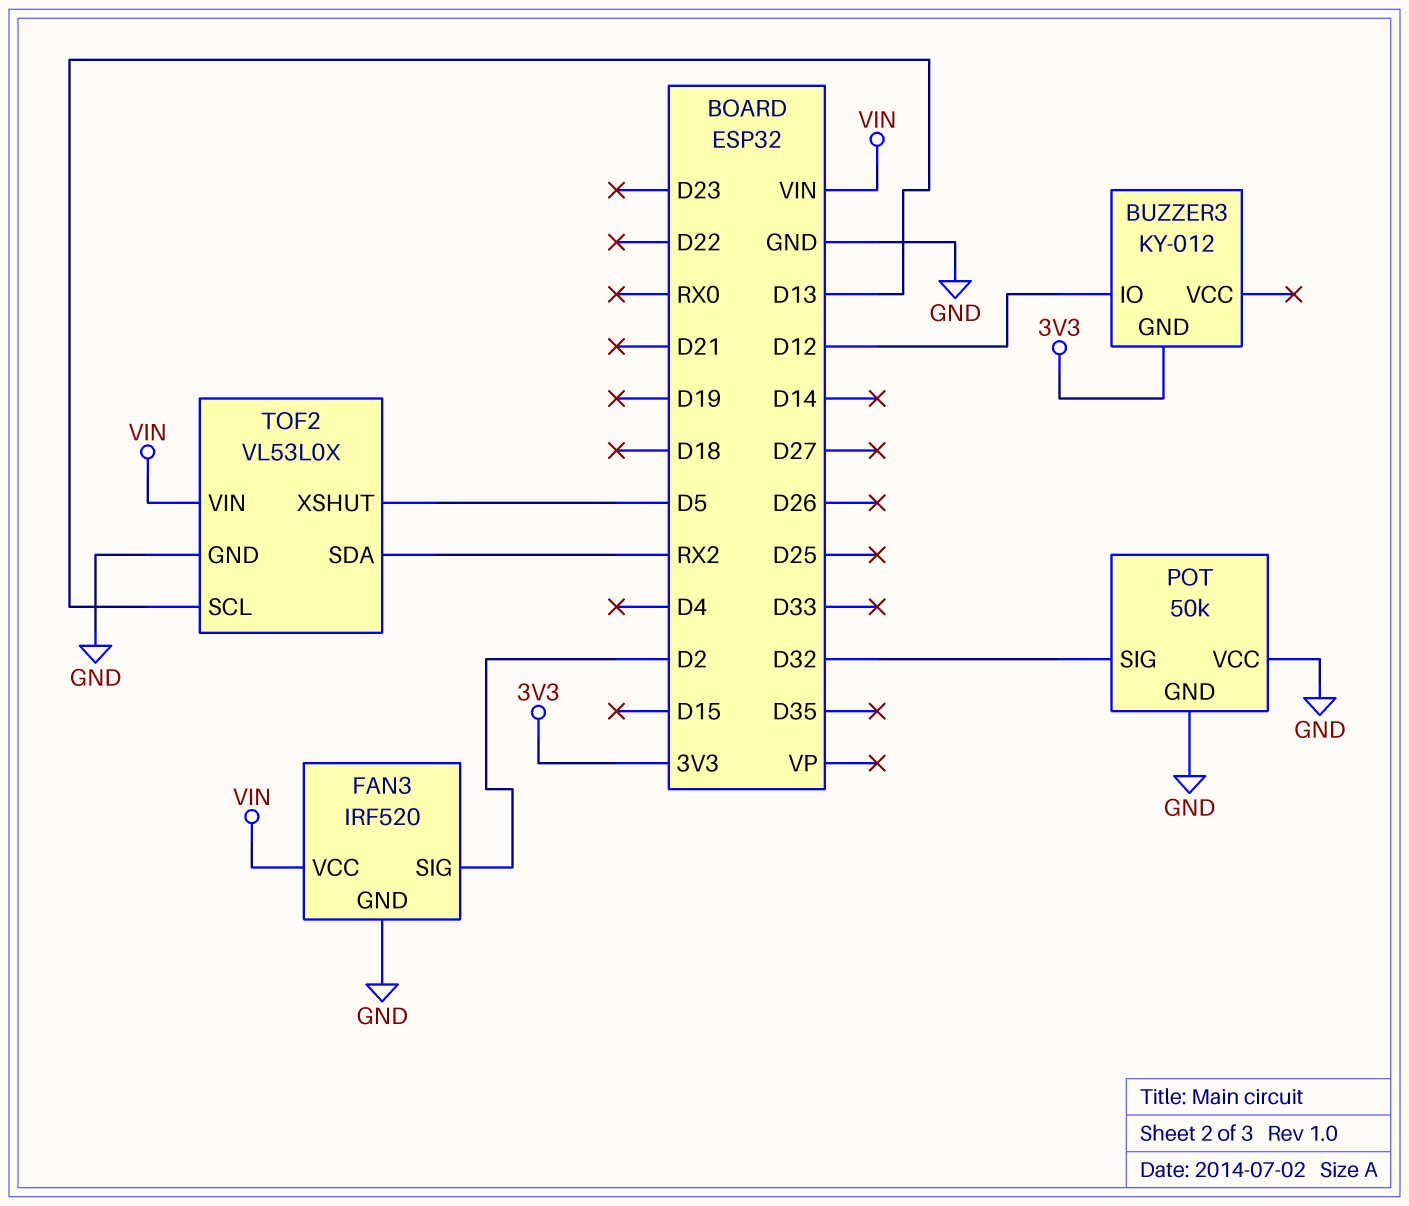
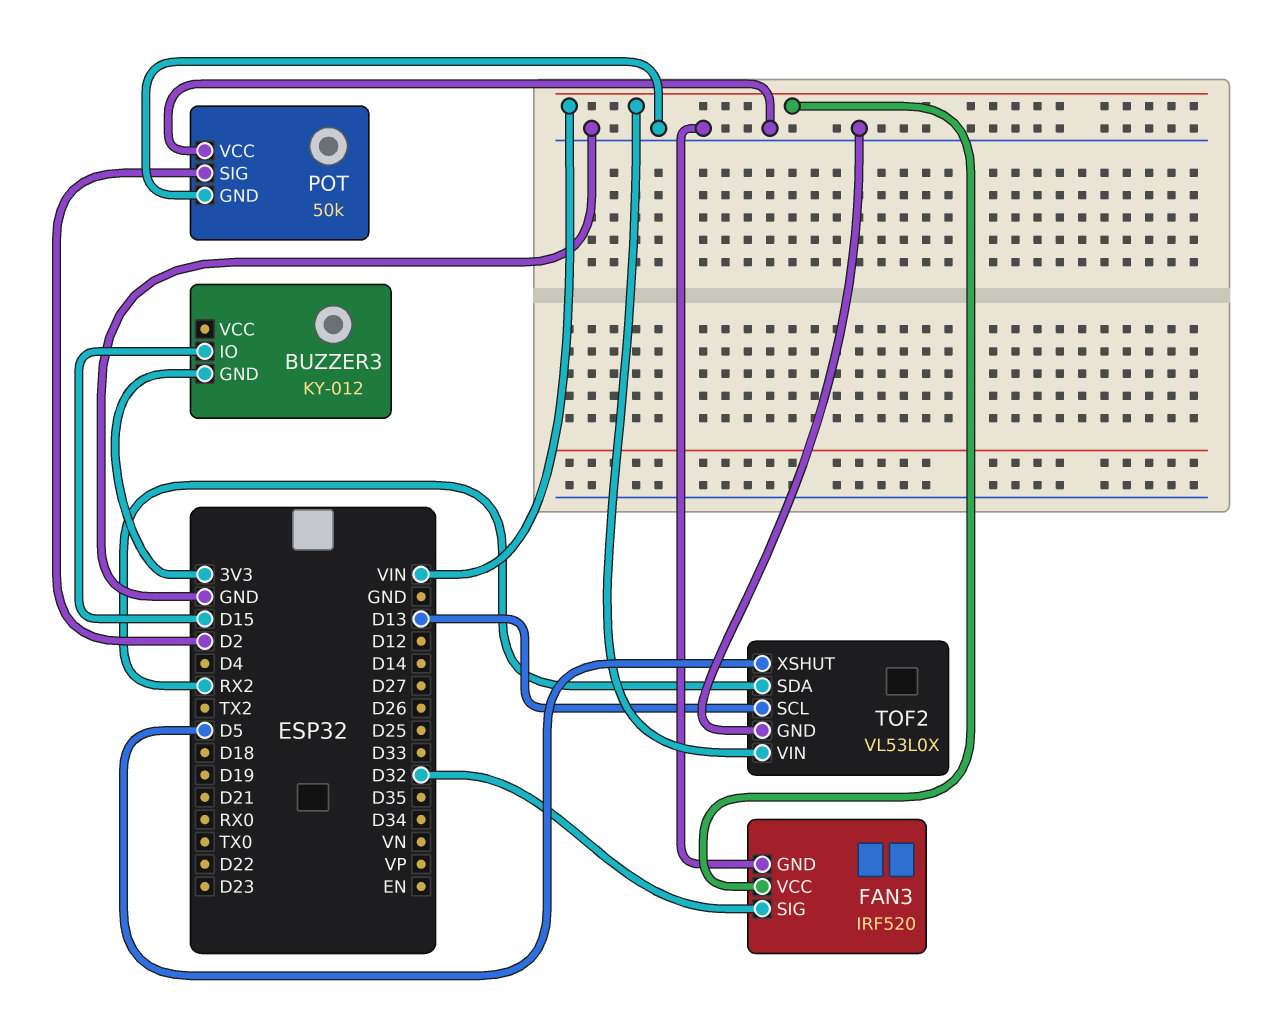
BUZZER3 pin IO: D12 -> D15
FAN3 pin SIG: D2 -> D32
POT pin SIG: D32 -> D2

